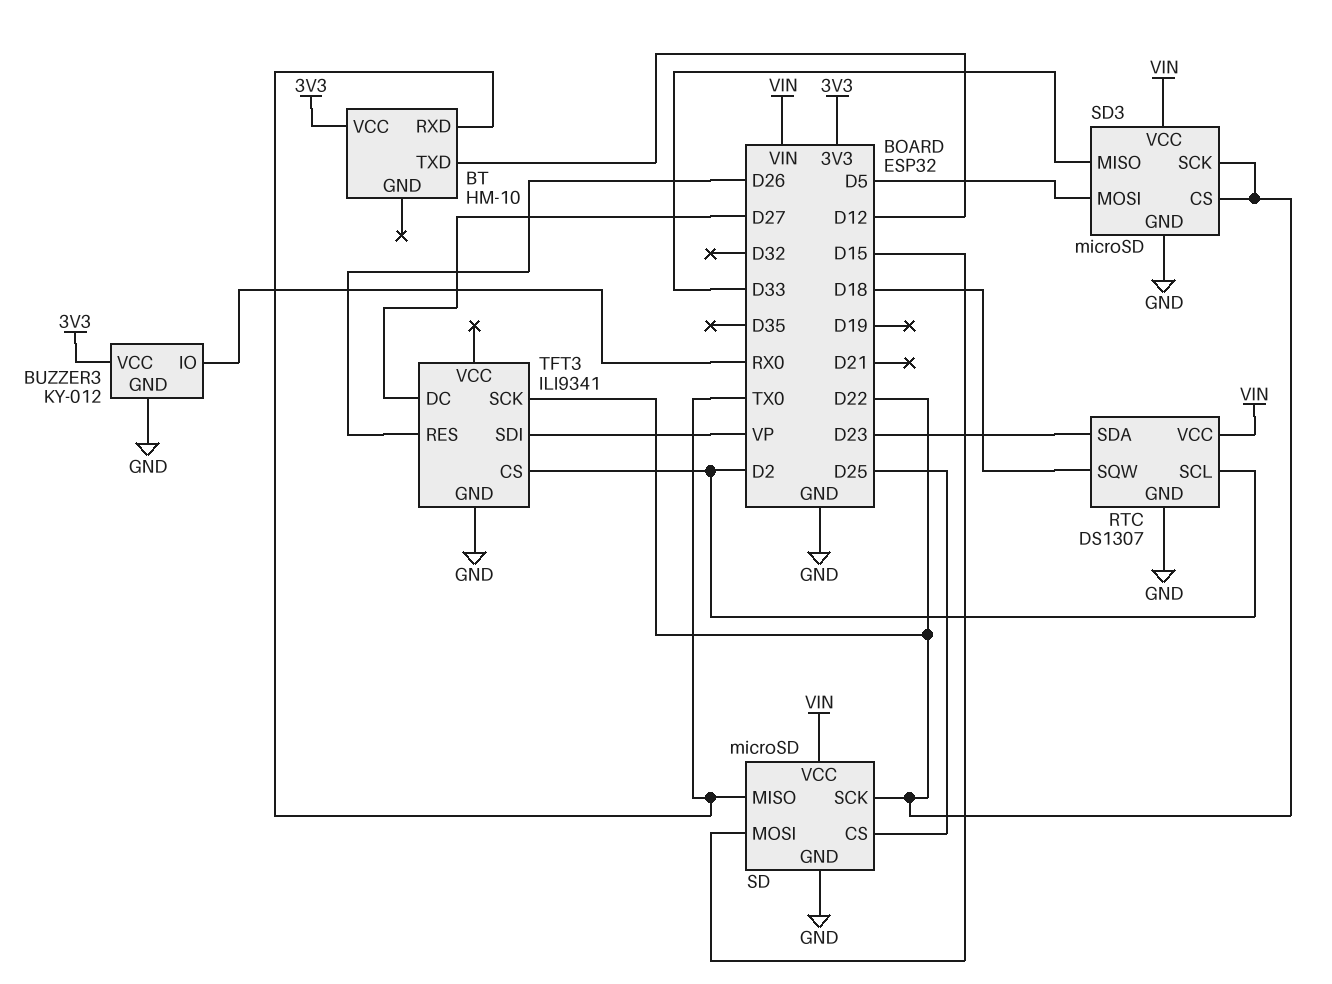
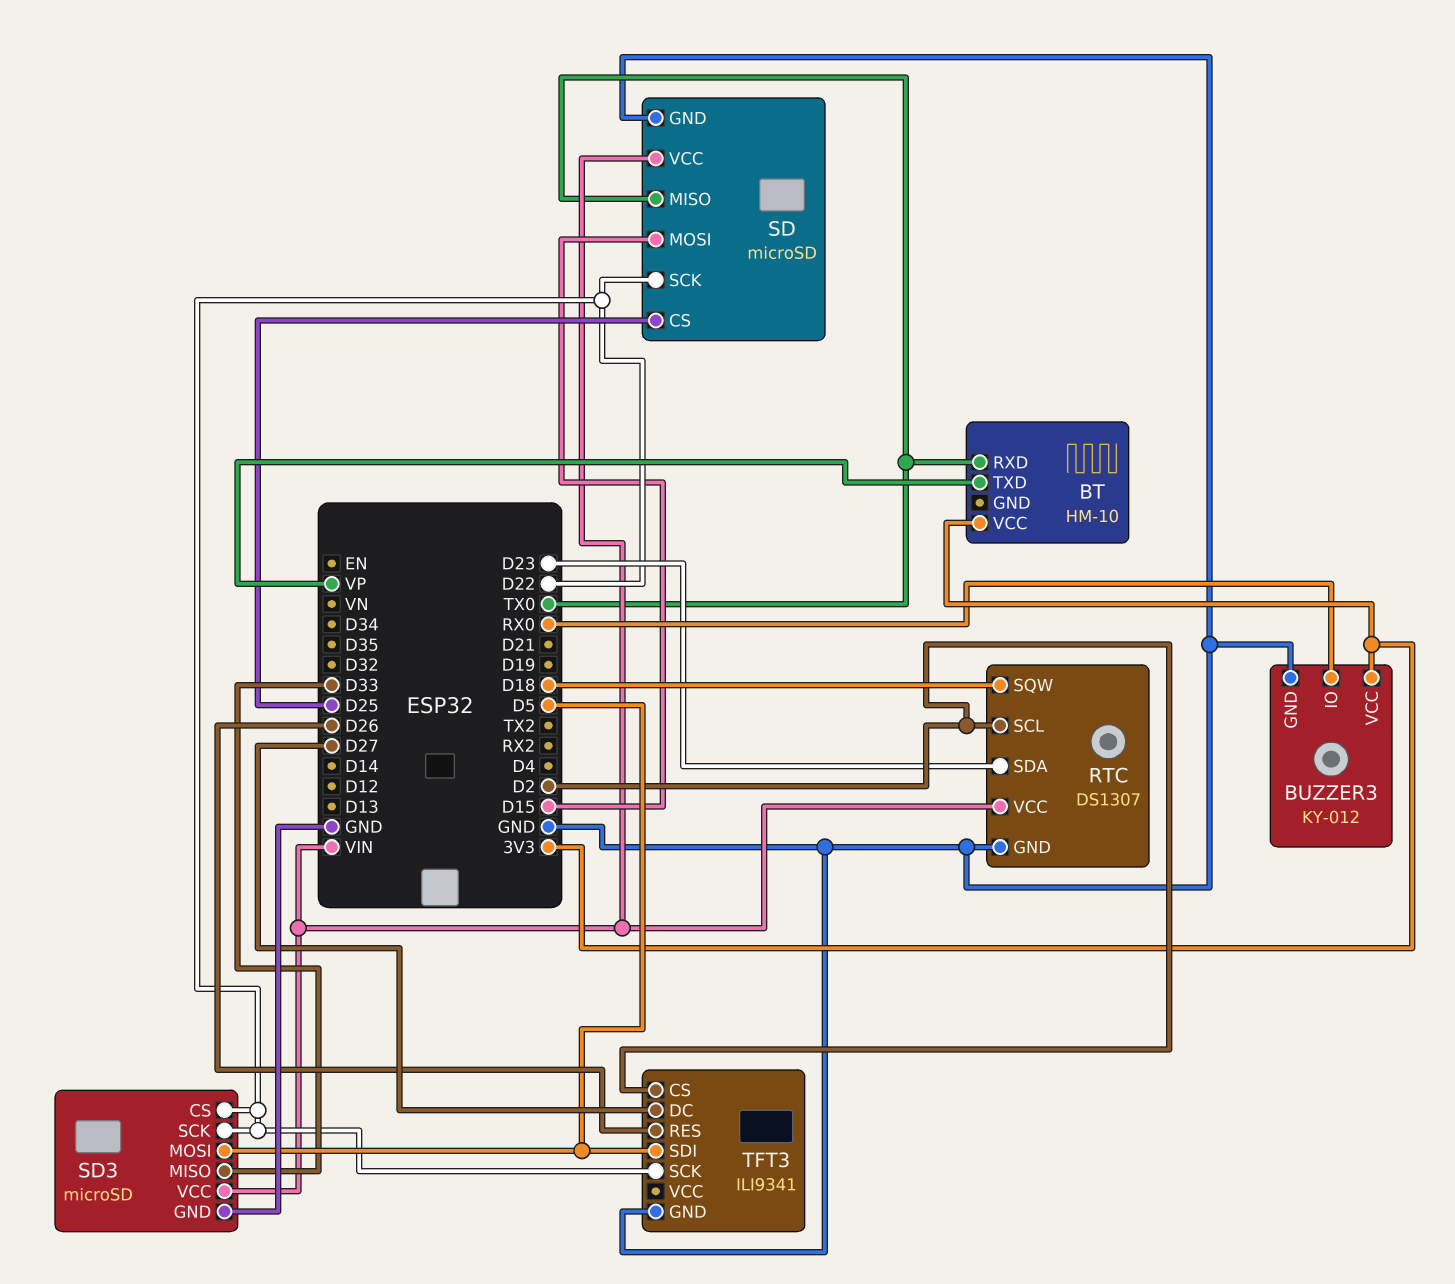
BT pin TXD: D12 -> VP
TFT3 pin SDI: VP -> D5

